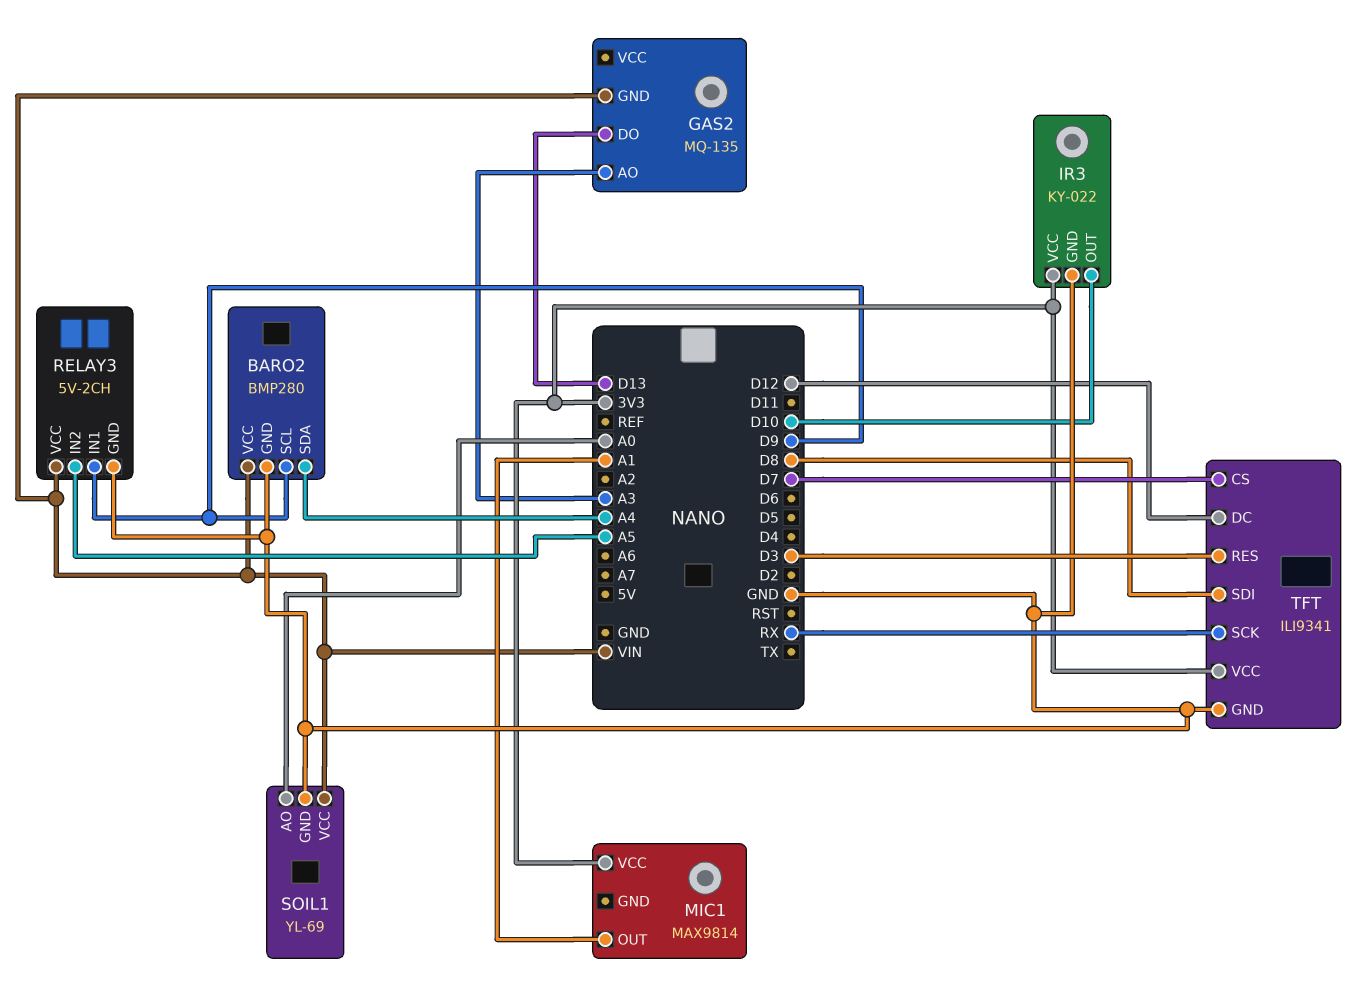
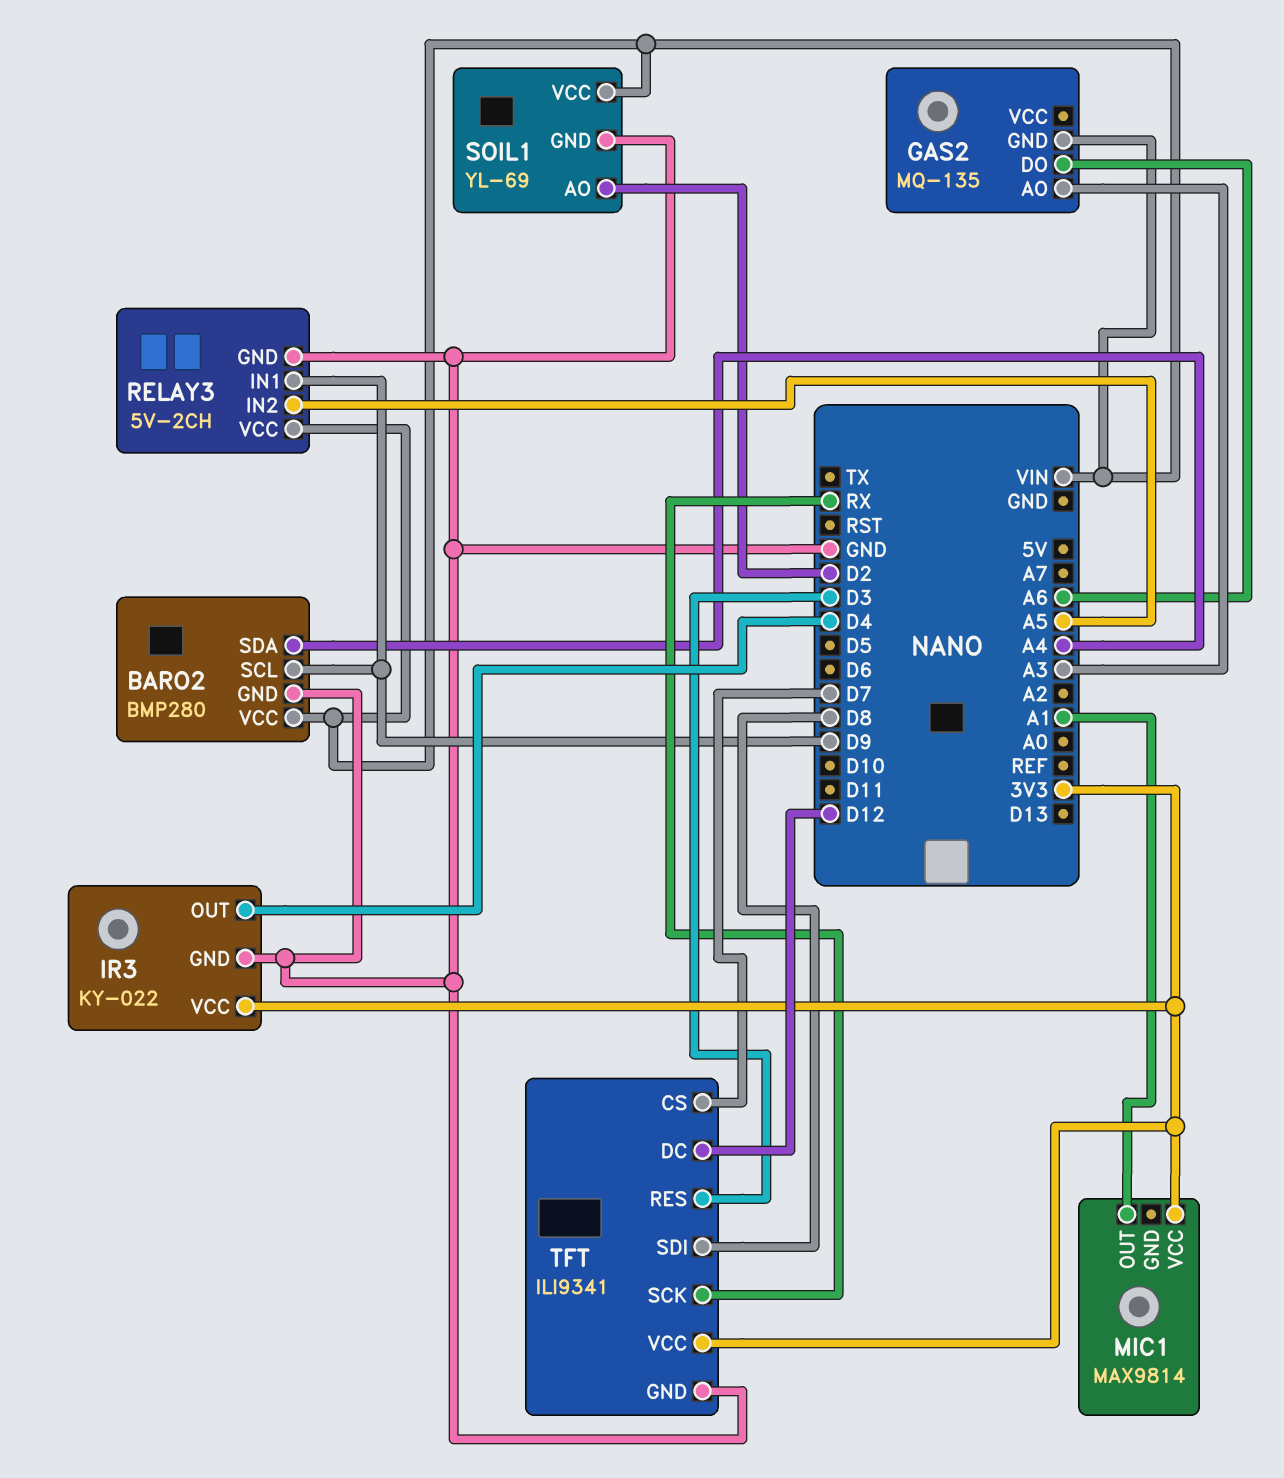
GAS2 pin DO: D13 -> A6
IR3 pin OUT: D10 -> D4
SOIL1 pin AO: A0 -> D2

